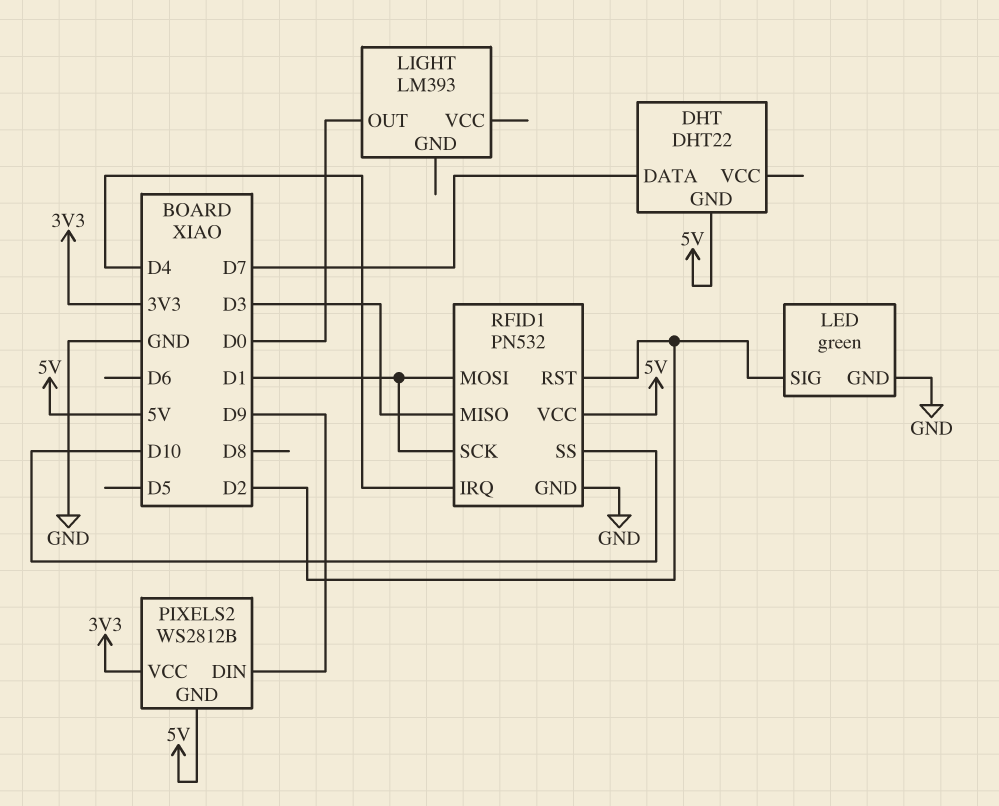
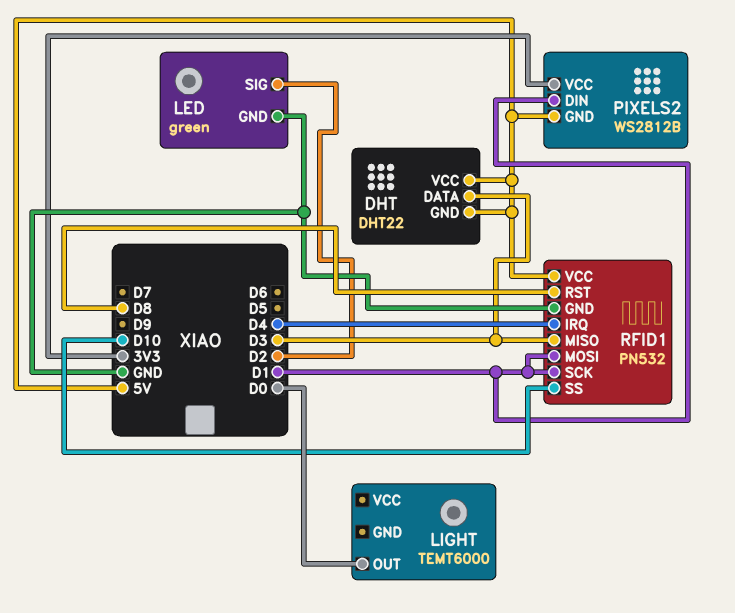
DHT pin DATA: D7 -> D3
DHT pin VCC: none -> 5V
LIGHT: LM393 -> TEMT6000
PIXELS2 pin DIN: D9 -> D1
RFID1 pin RST: D2 -> D8

